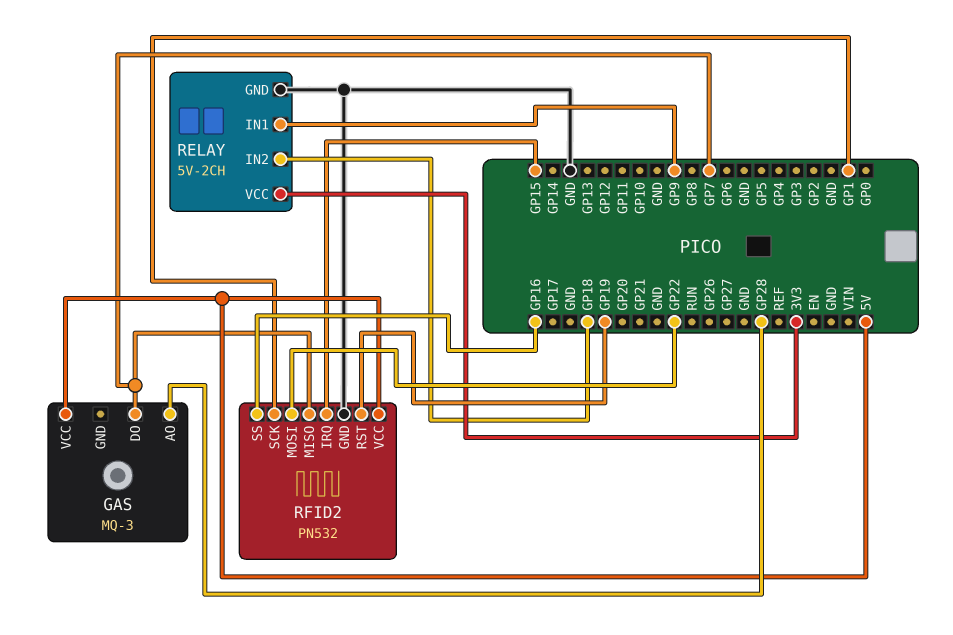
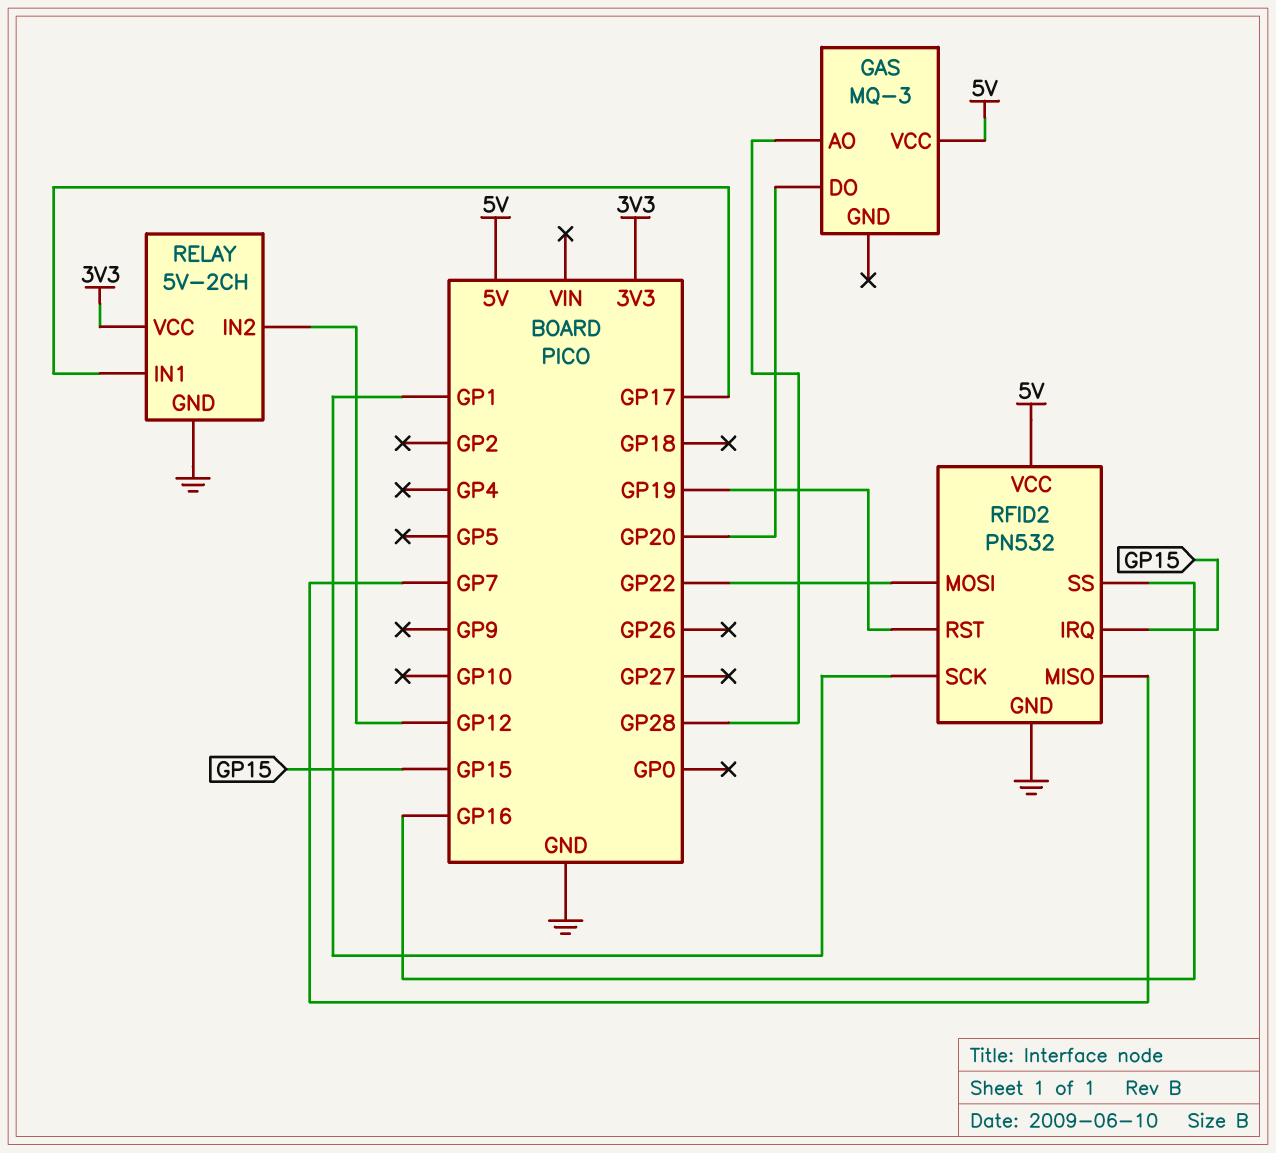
GAS pin DO: GP7 -> GP20
RELAY pin IN1: GP9 -> GP17
RELAY pin IN2: GP18 -> GP12

